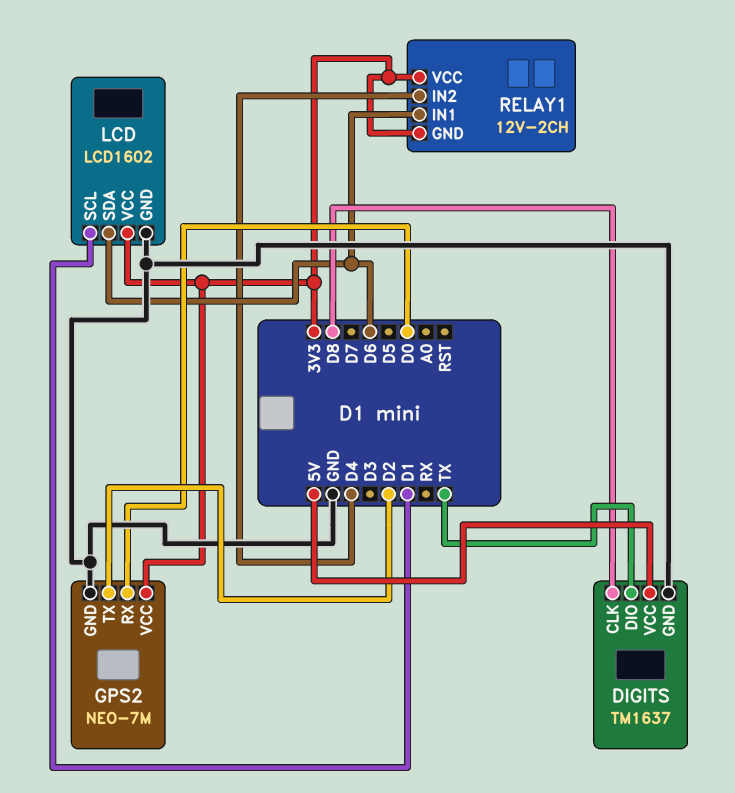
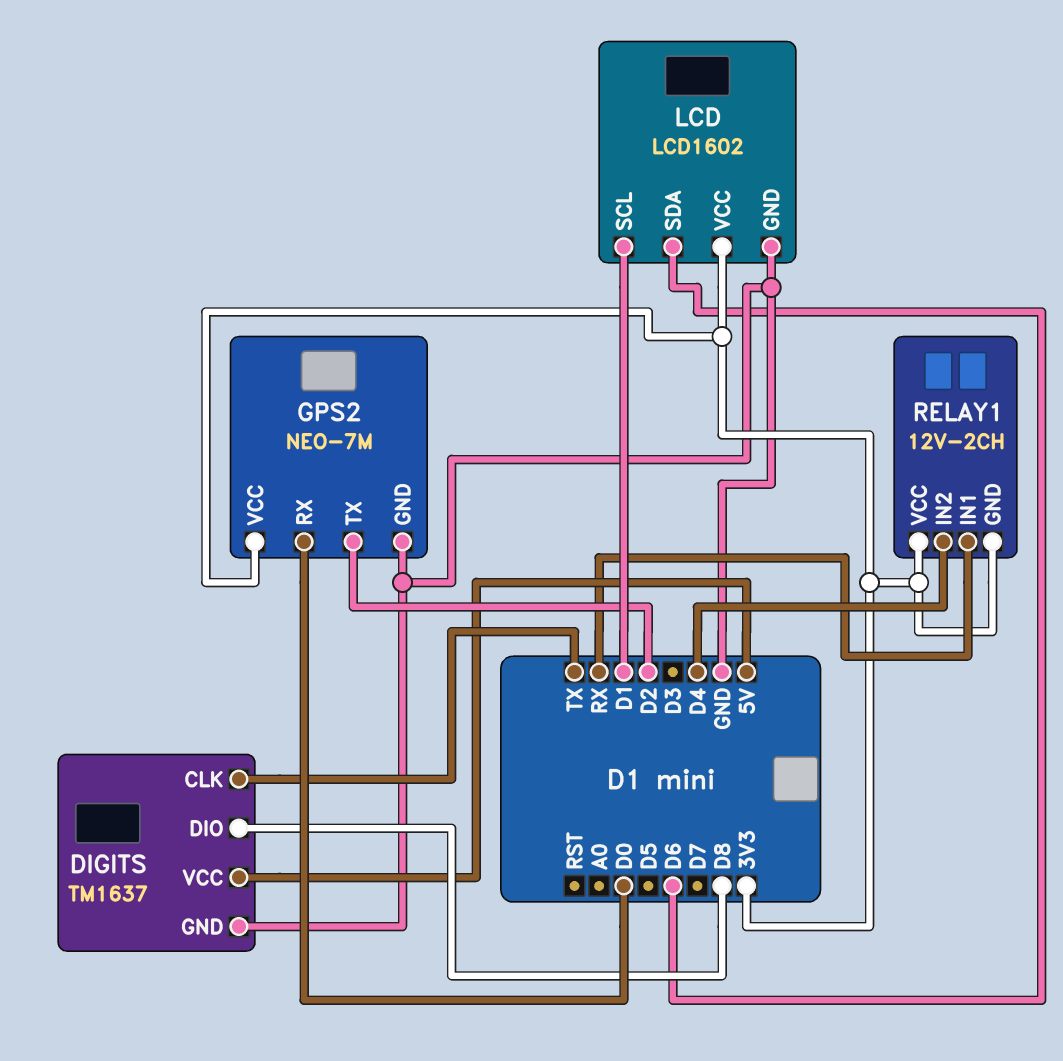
DIGITS pin CLK: D8 -> TX
DIGITS pin DIO: TX -> D8
RELAY1 pin IN1: D6 -> RX

